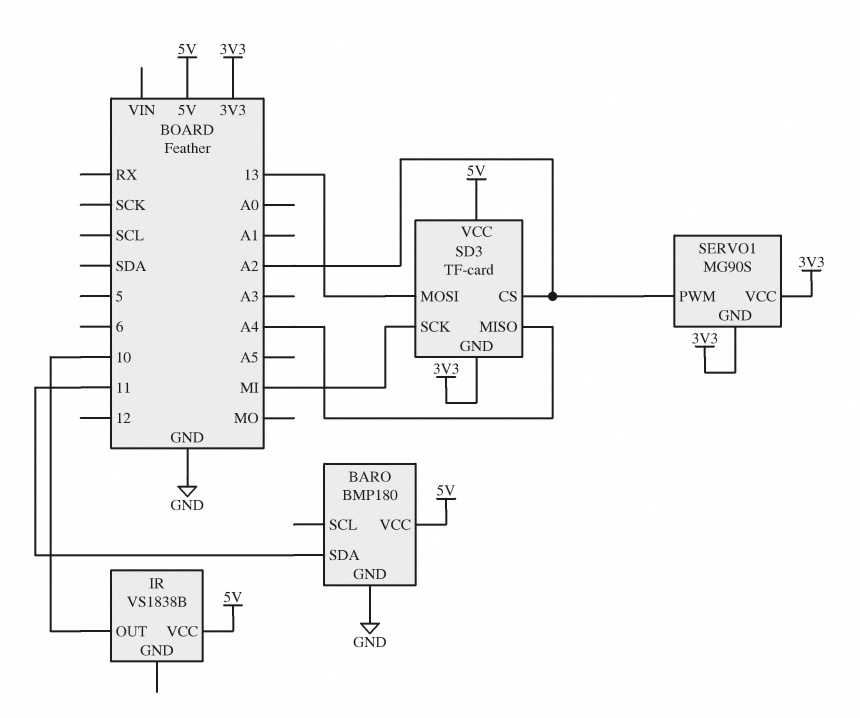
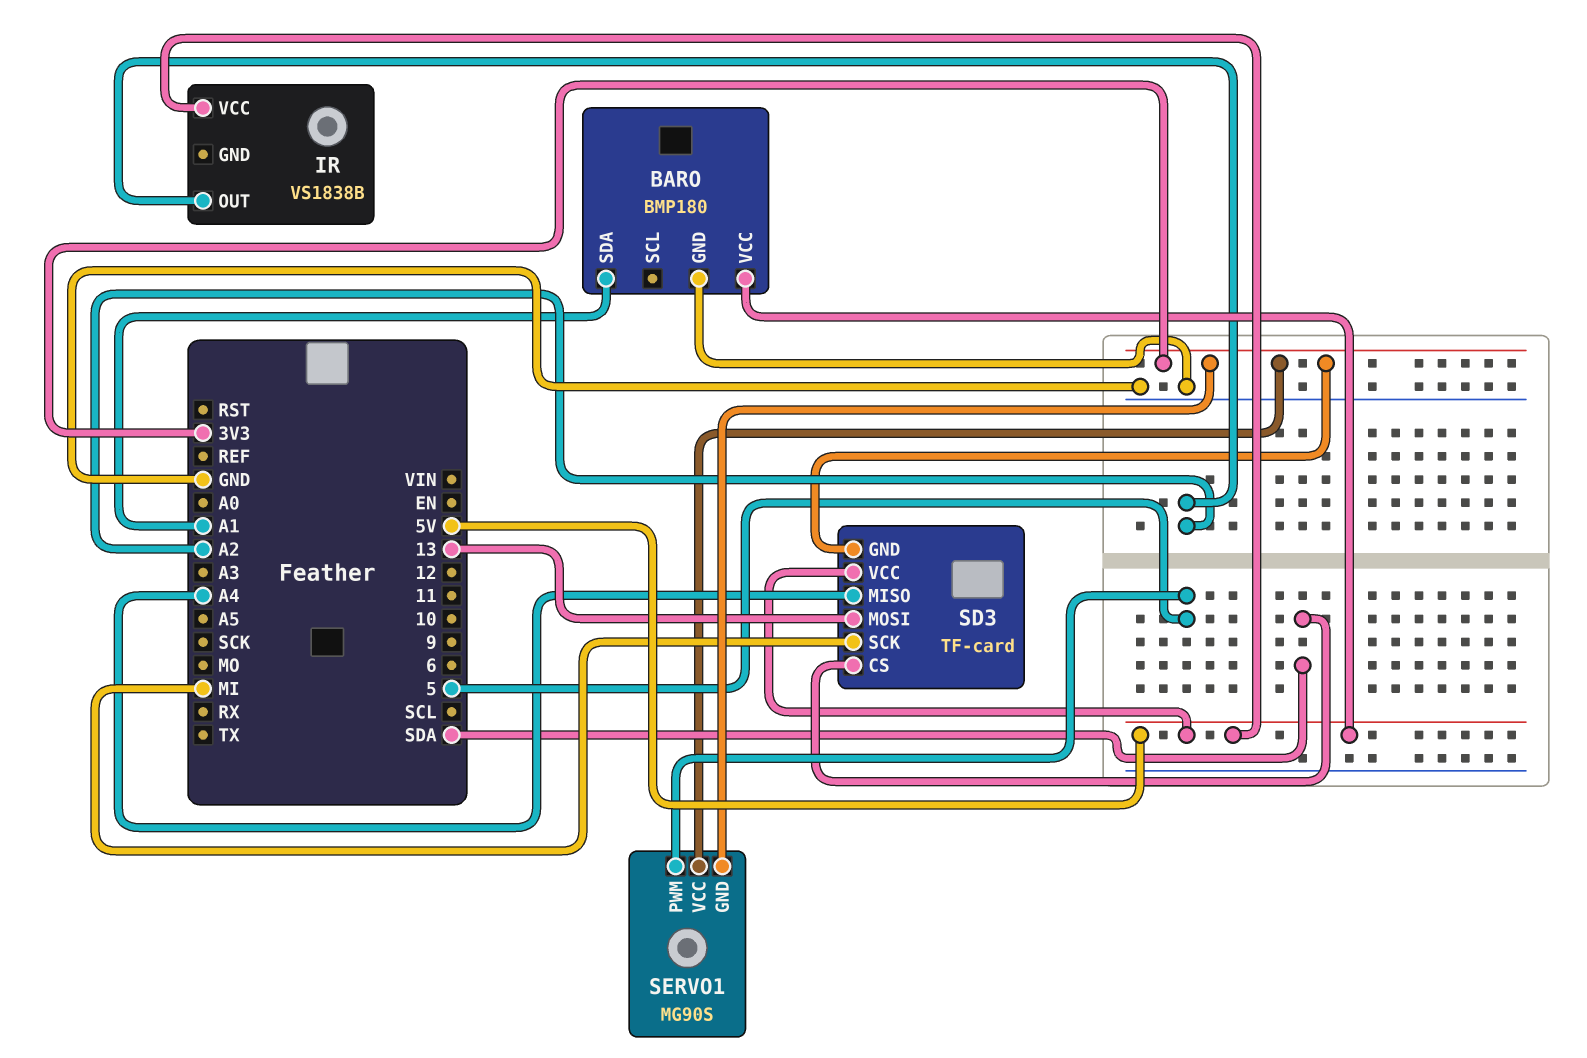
BARO pin SDA: 11 -> A1
IR pin OUT: 10 -> A2
SD3 pin CS: A2 -> SDA
SERVO1 pin PWM: A2 -> 5

